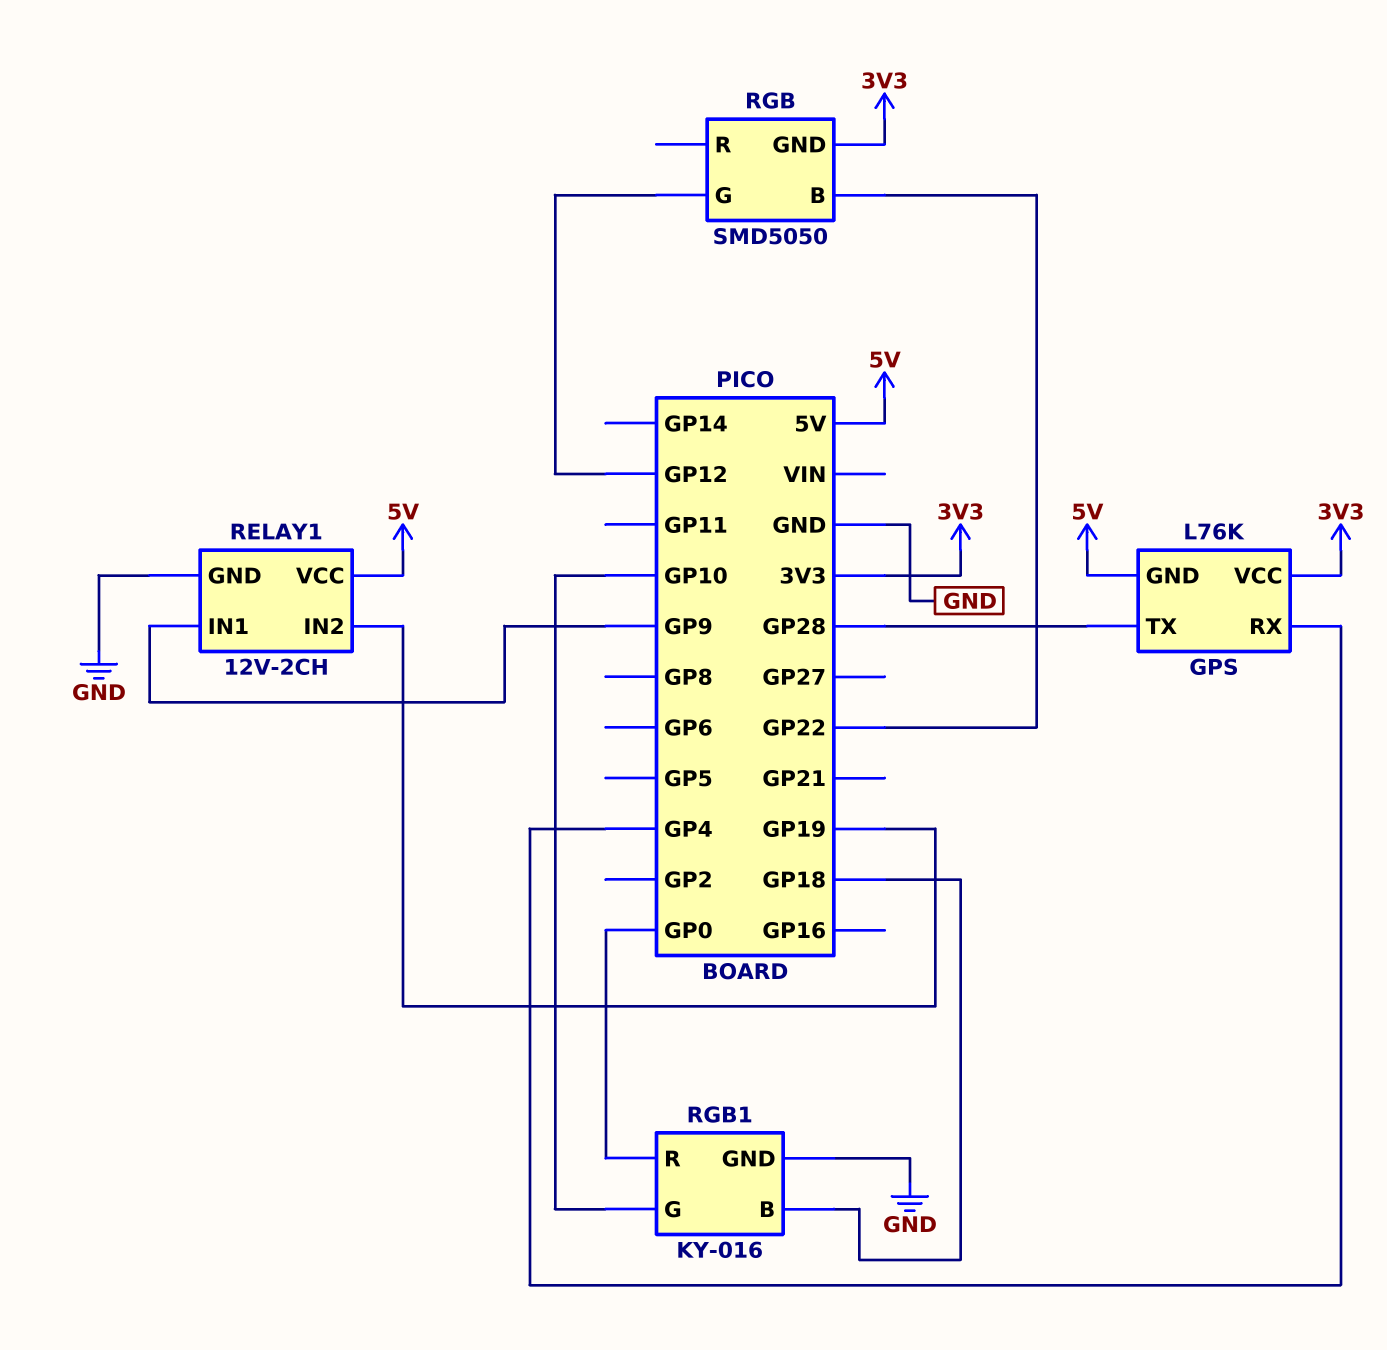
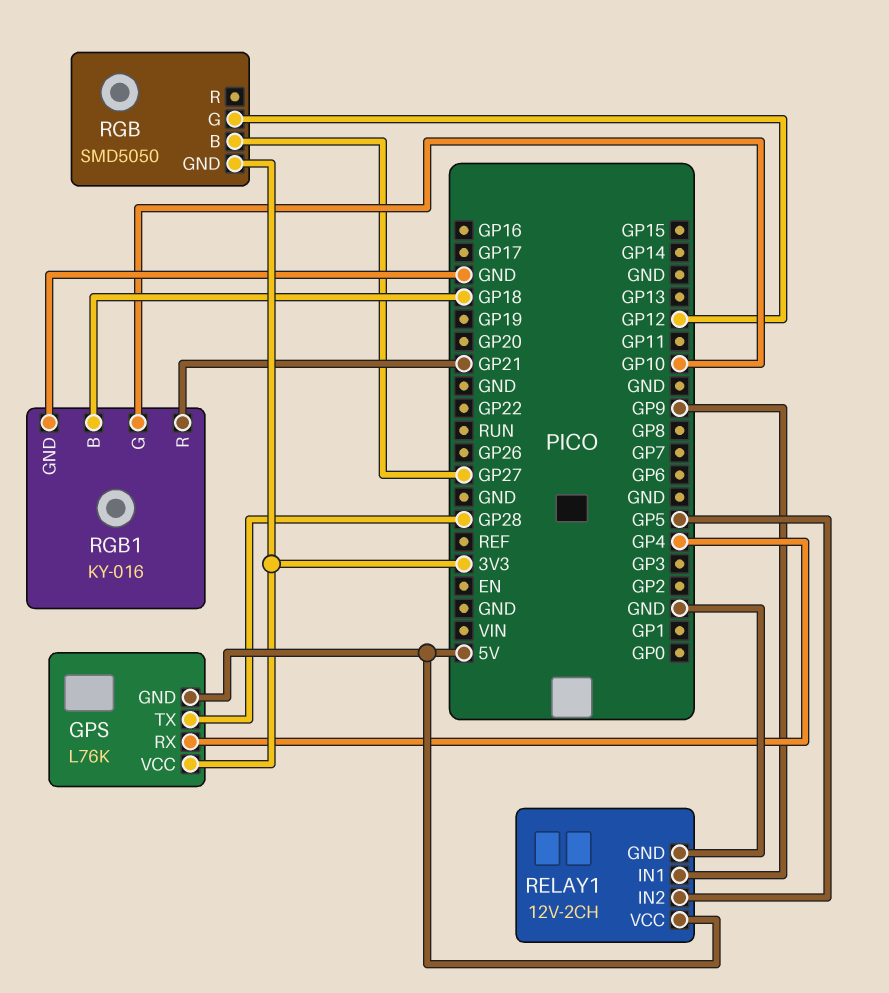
RELAY1 pin IN2: GP19 -> GP5
RGB pin B: GP22 -> GP27
RGB1 pin R: GP0 -> GP21

